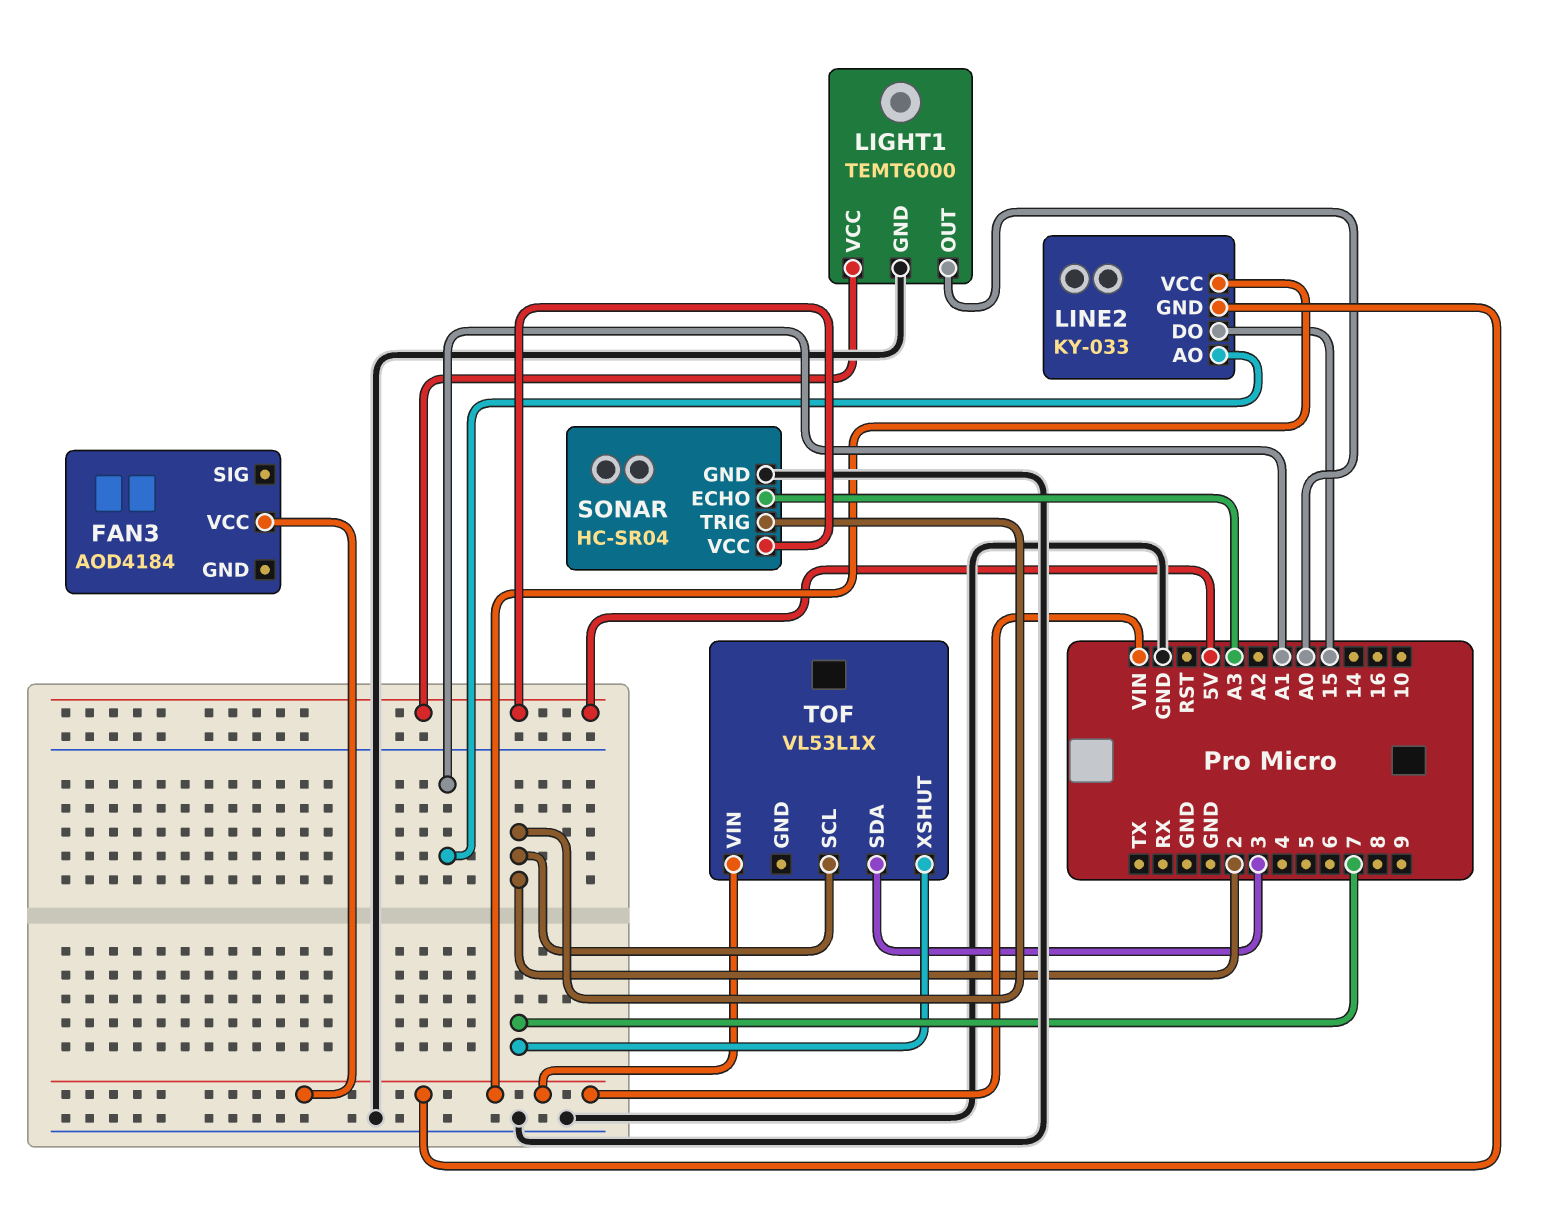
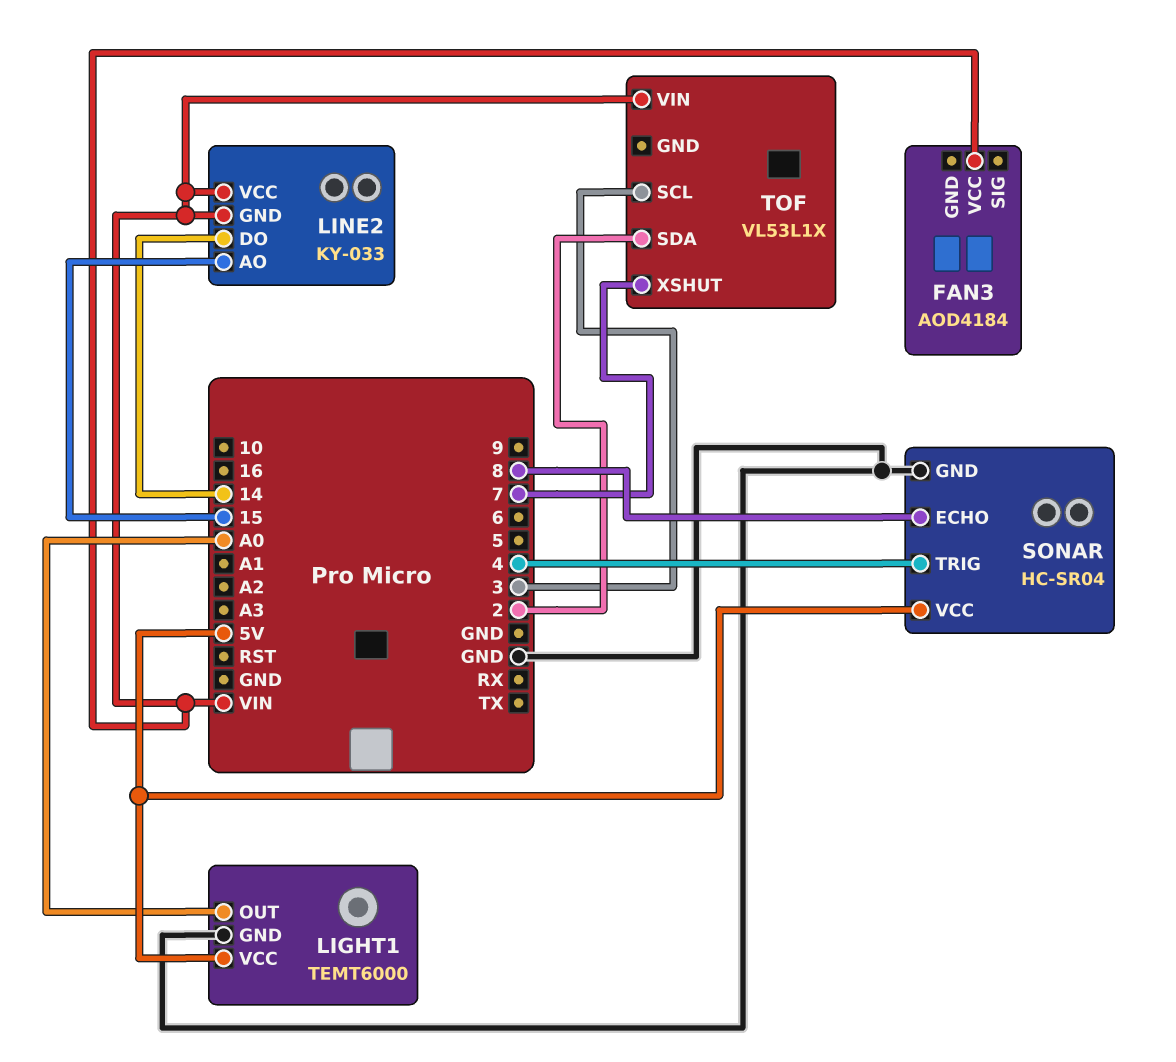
LINE2 pin AO: A1 -> 15
LINE2 pin DO: 15 -> 14
SONAR pin ECHO: A3 -> 8
SONAR pin TRIG: 2 -> 4
TOF pin SCL: 2 -> 3
TOF pin SDA: 3 -> 2

